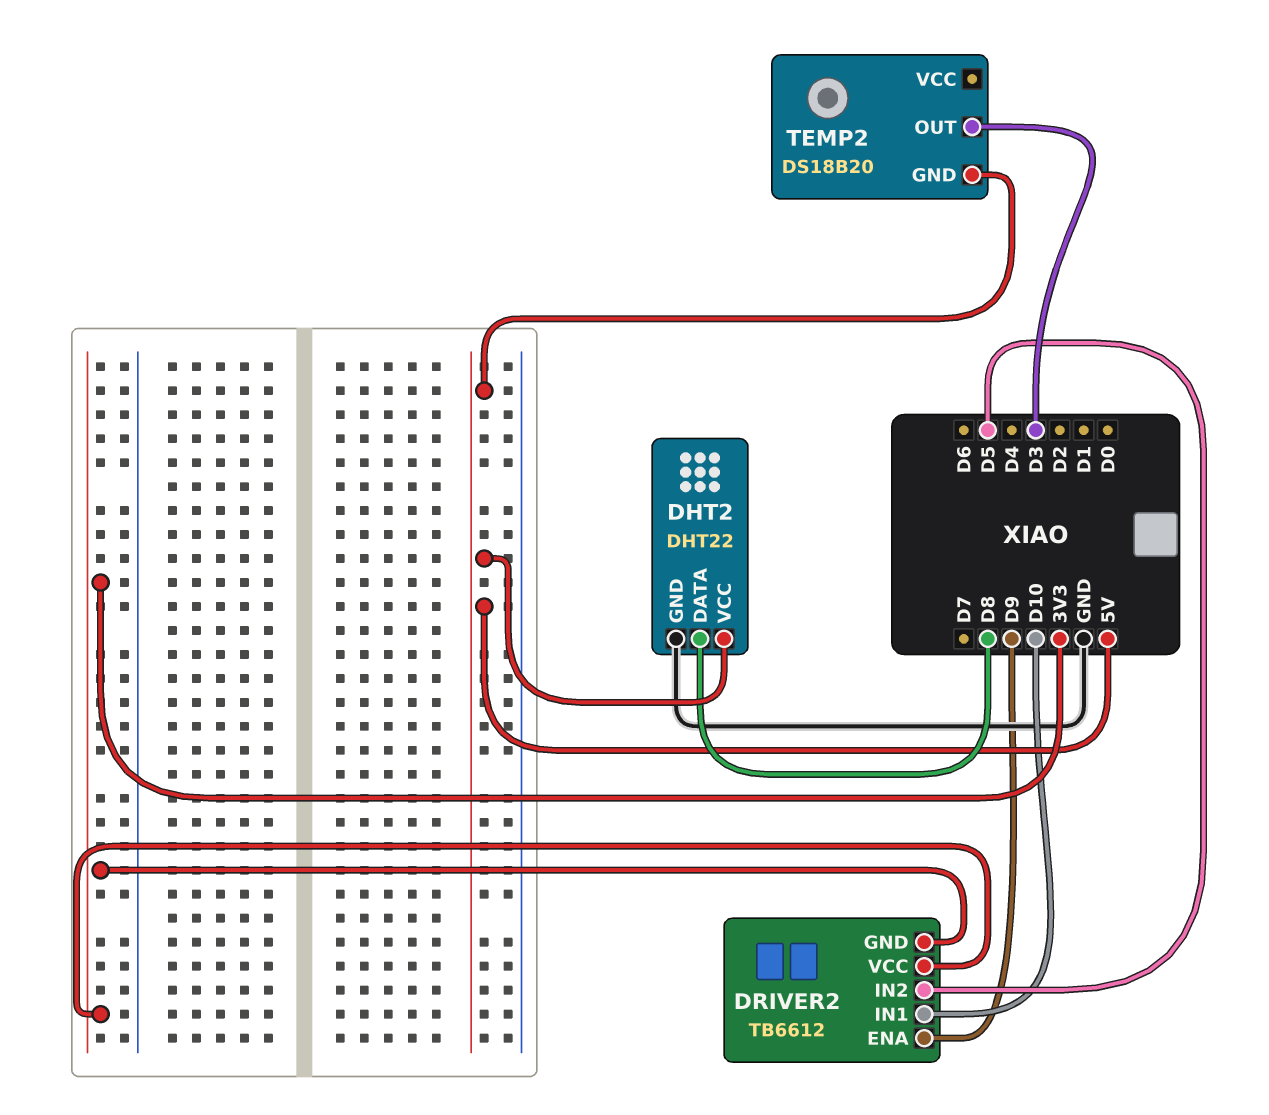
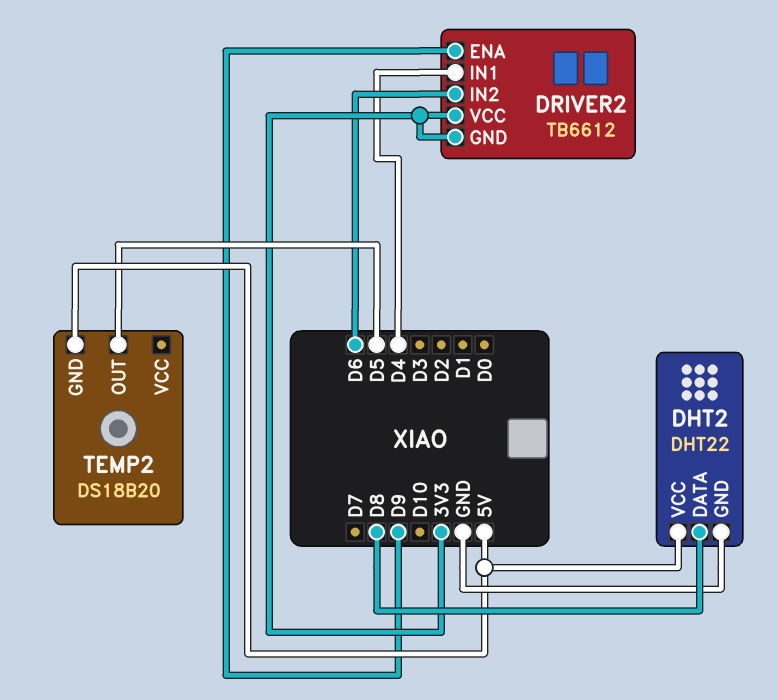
DRIVER2 pin IN1: D10 -> D4
DRIVER2 pin IN2: D5 -> D6
TEMP2 pin OUT: D3 -> D5

